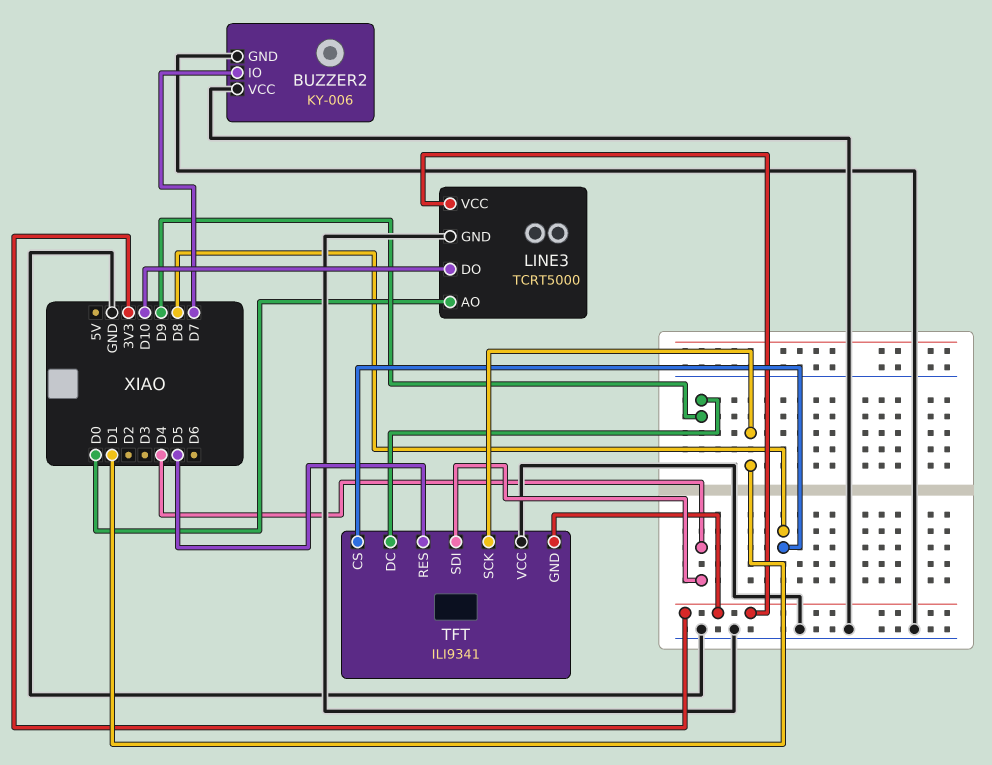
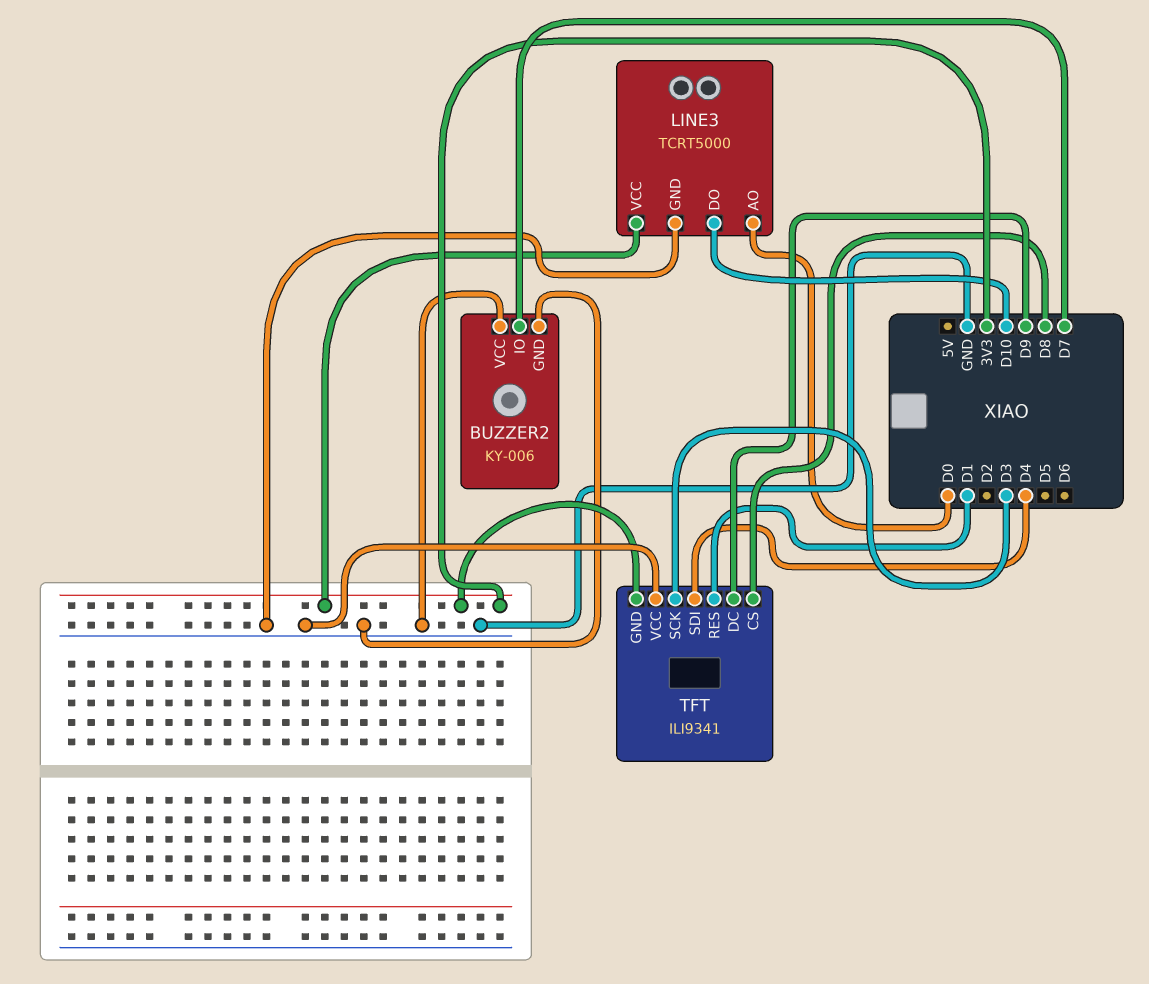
TFT pin RES: D5 -> D1
TFT pin SCK: D1 -> D3

